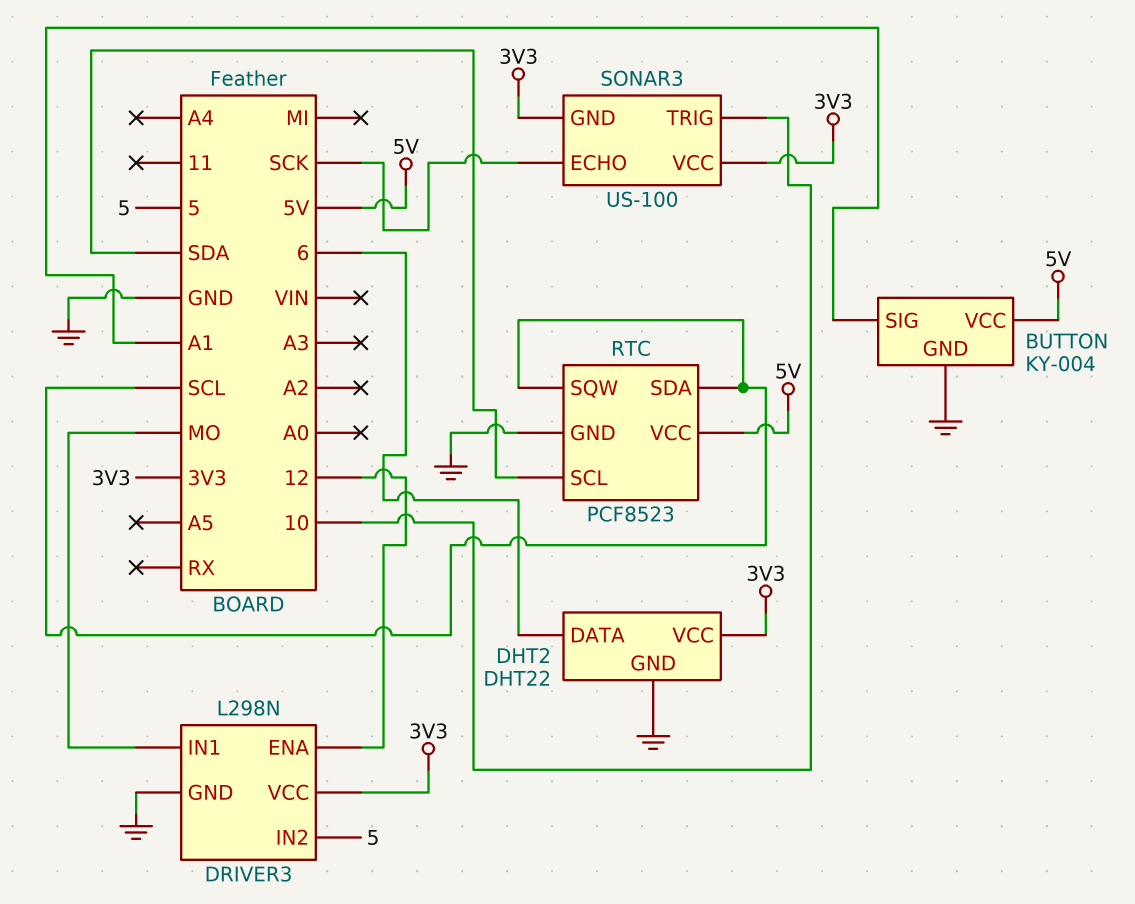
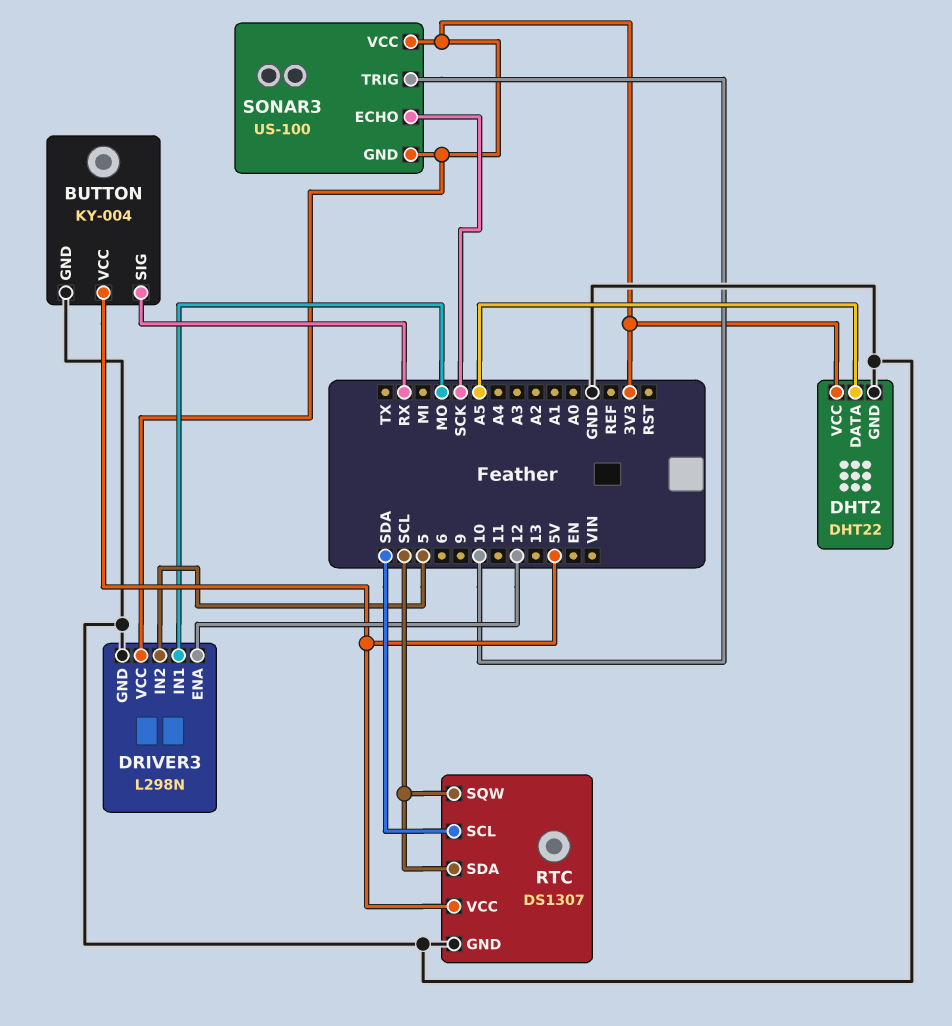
BUTTON pin SIG: A1 -> RX
DHT2 pin DATA: 6 -> A5
RTC: PCF8523 -> DS1307

